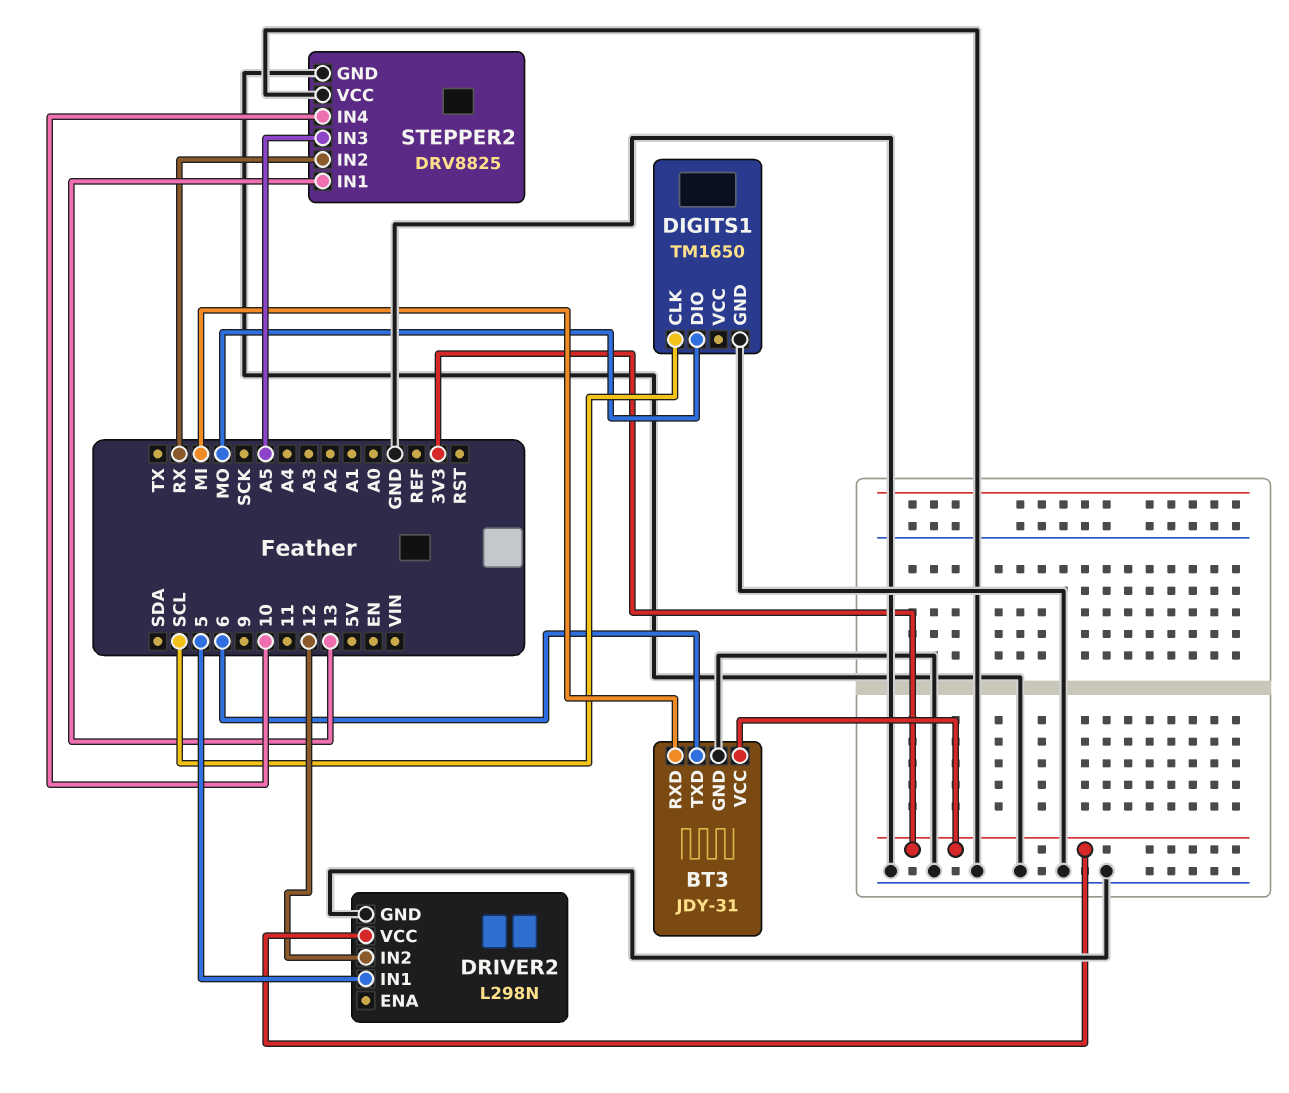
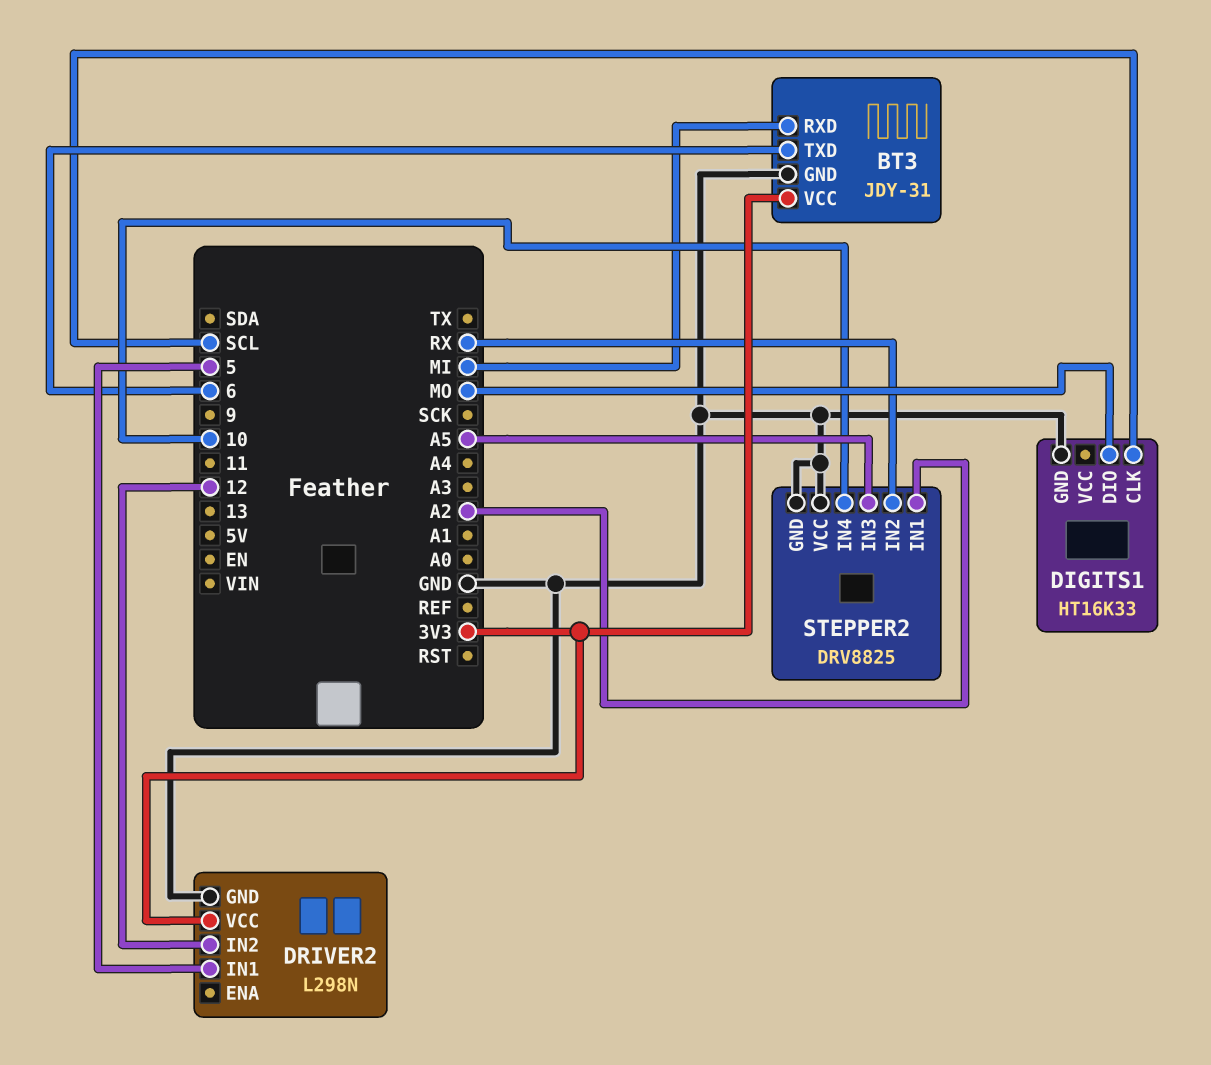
DIGITS1: TM1650 -> HT16K33
STEPPER2 pin IN1: 13 -> A2

